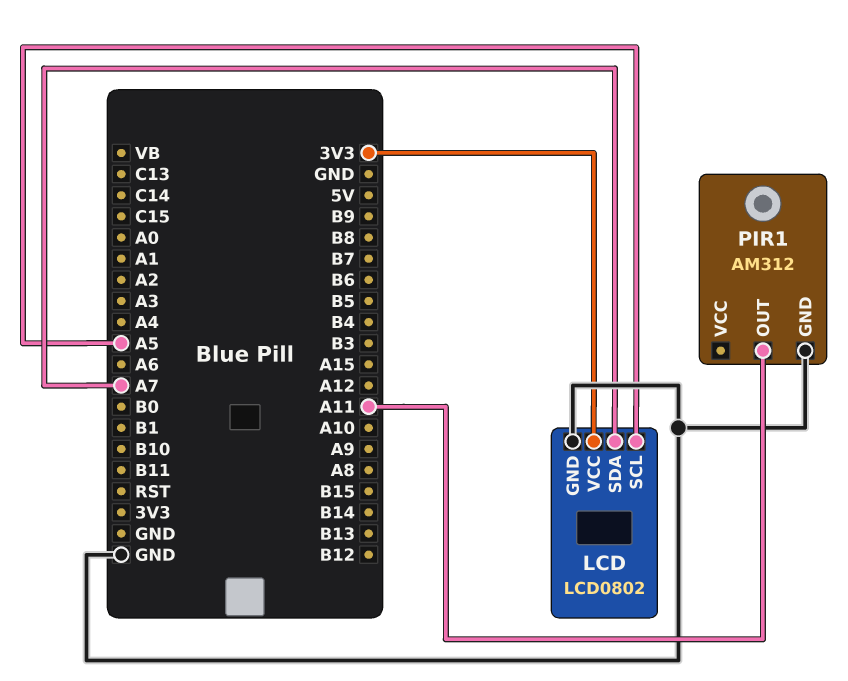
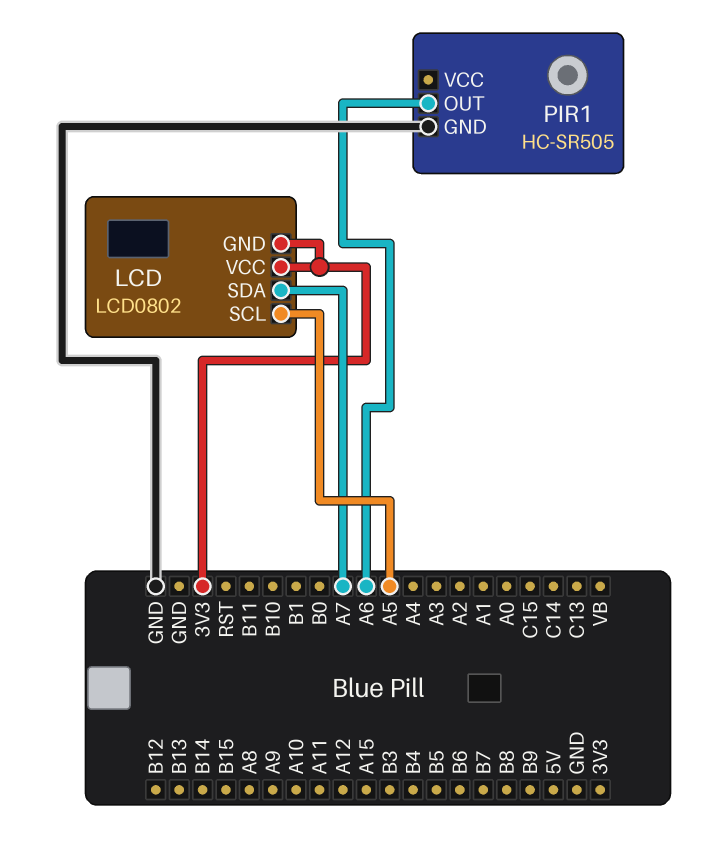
LCD pin GND: GND -> 3V3
PIR1: AM312 -> HC-SR505
PIR1 pin OUT: A11 -> A6

